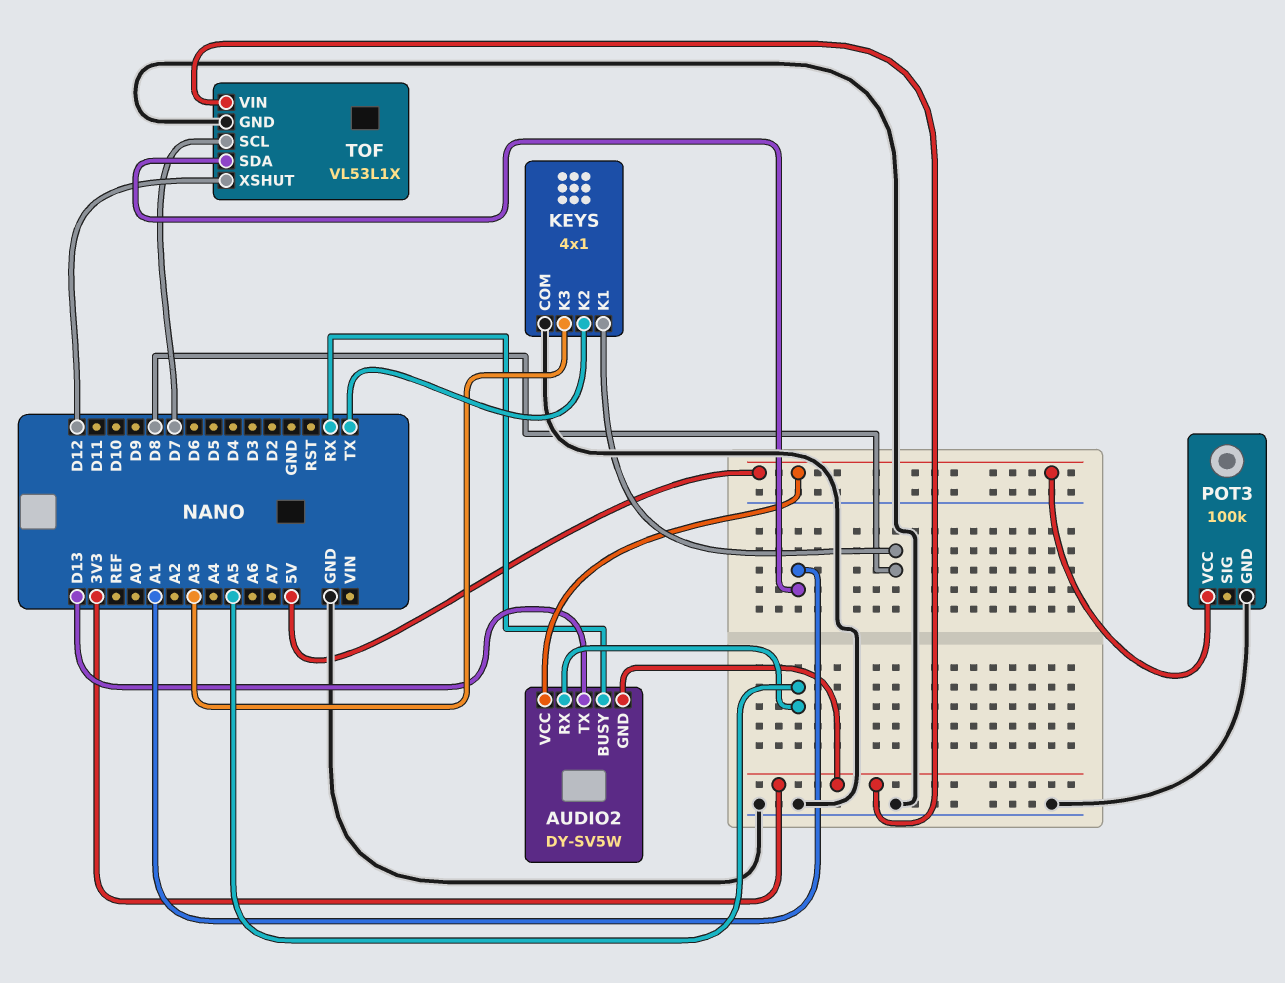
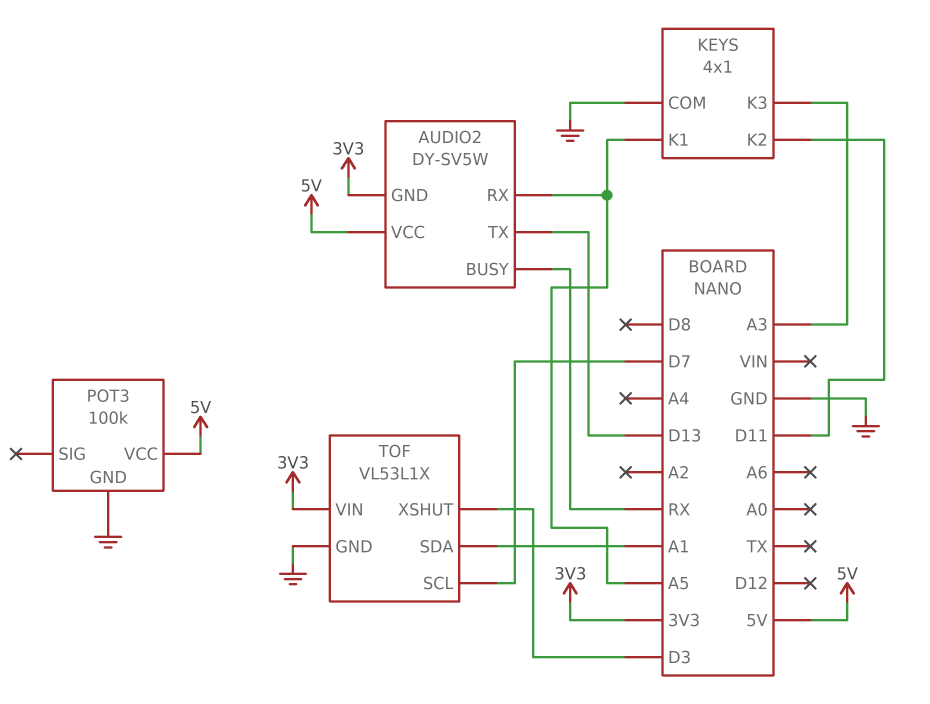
KEYS pin K1: D8 -> A5
KEYS pin K2: TX -> D11
TOF pin XSHUT: D12 -> D3

